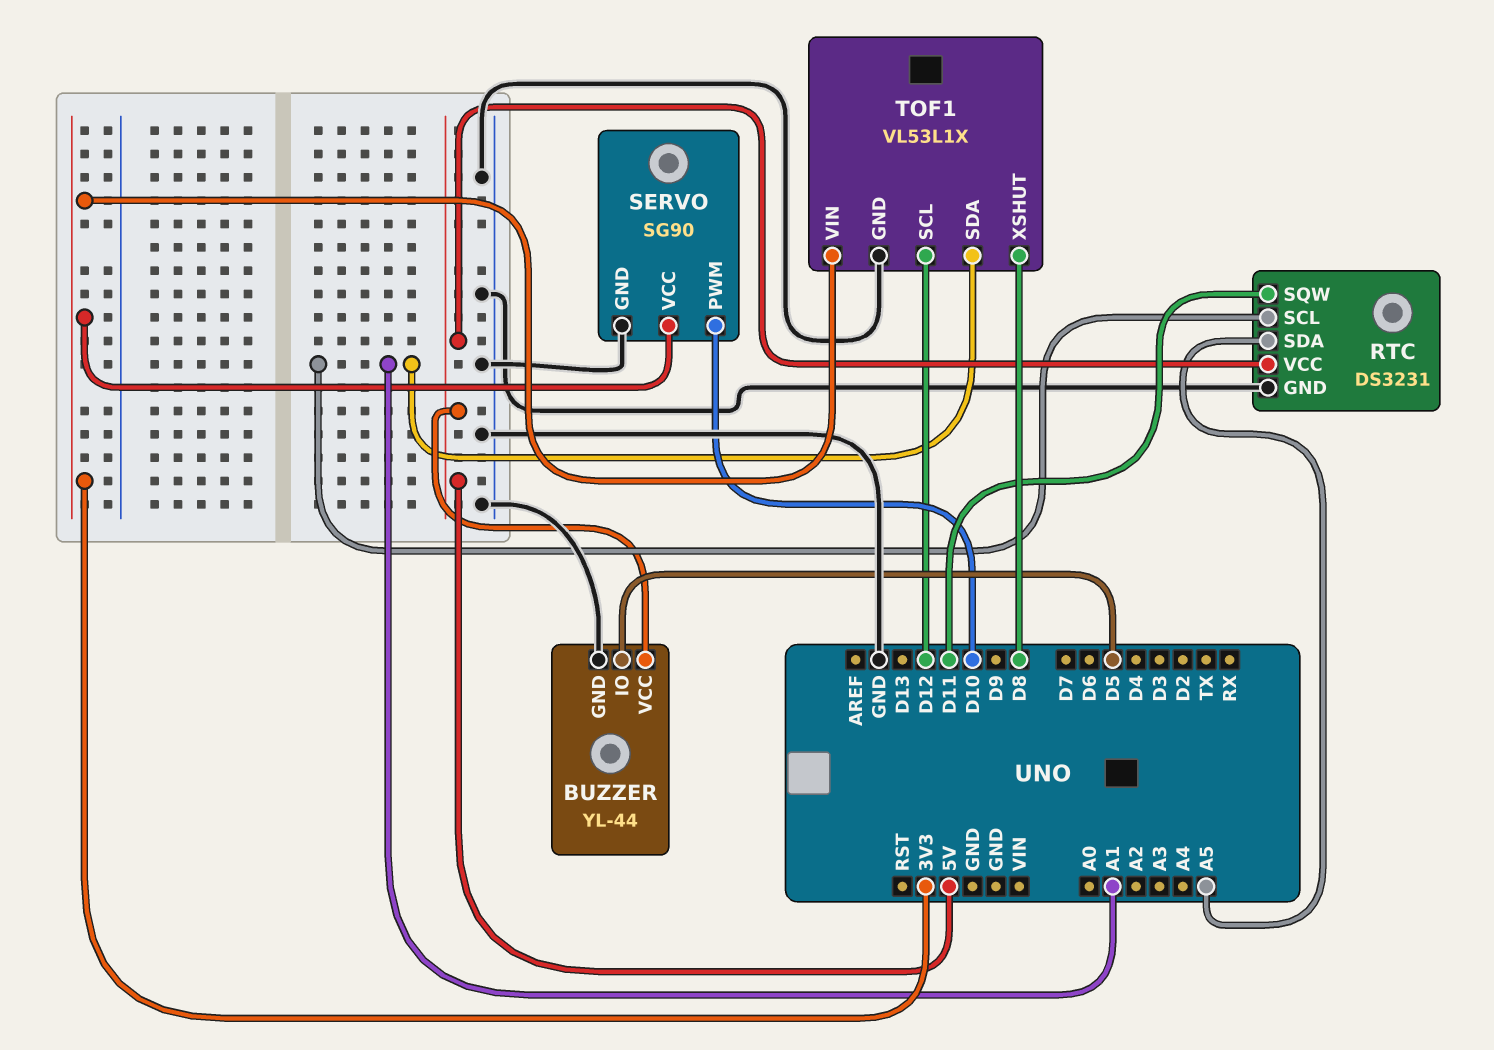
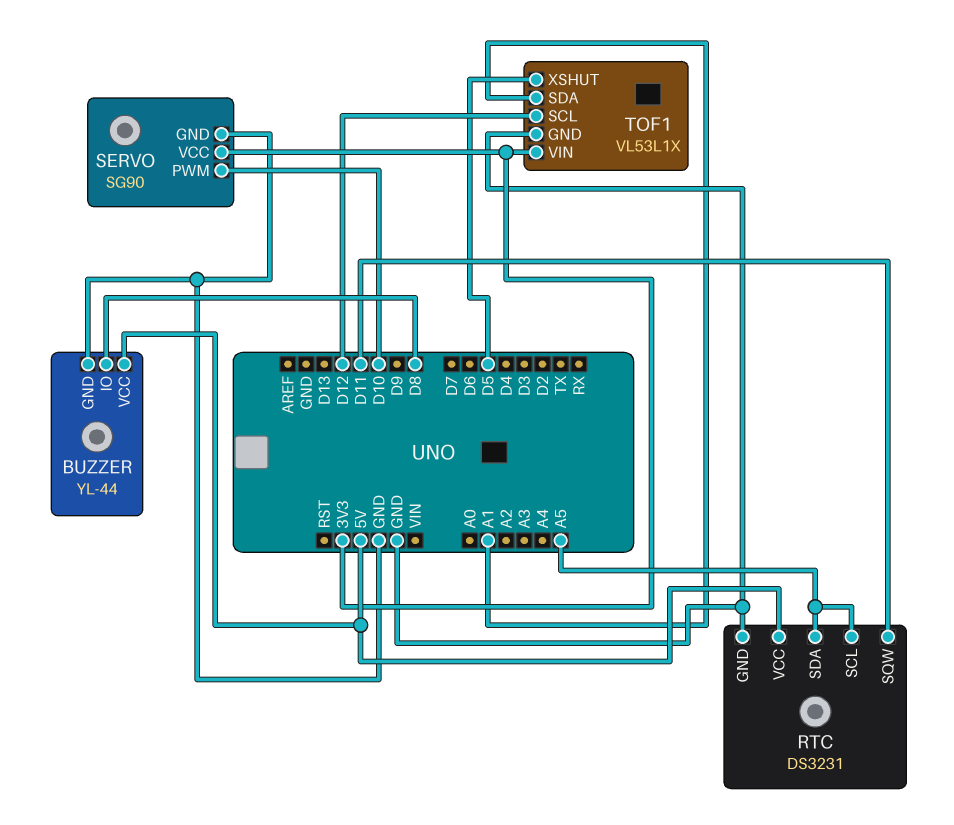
BUZZER pin IO: D5 -> D8
RTC pin SCL: A1 -> A5
TOF1 pin XSHUT: D8 -> D5

